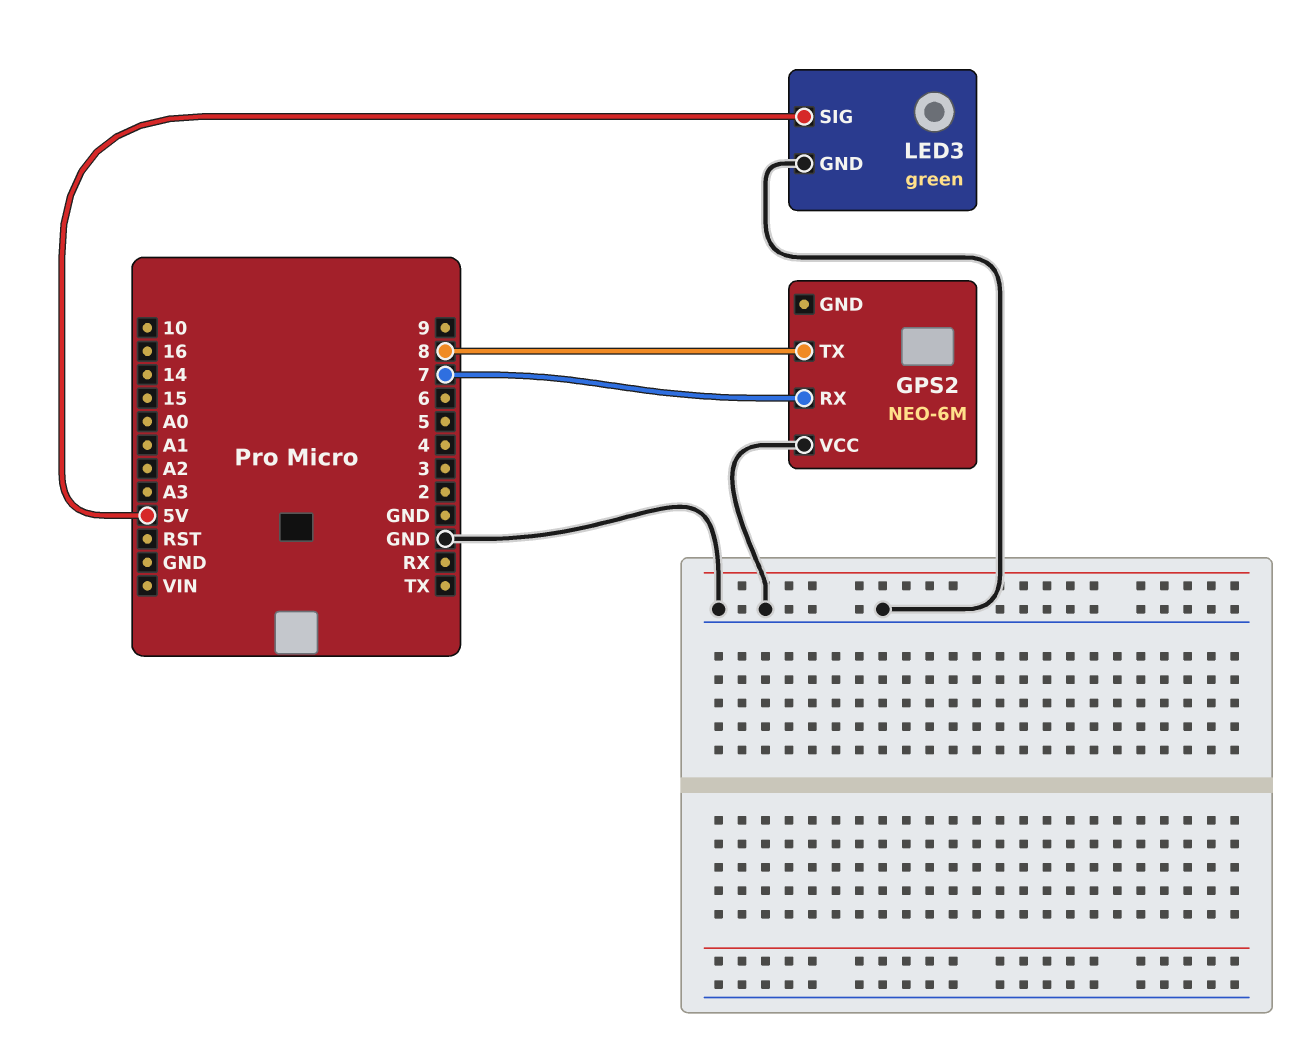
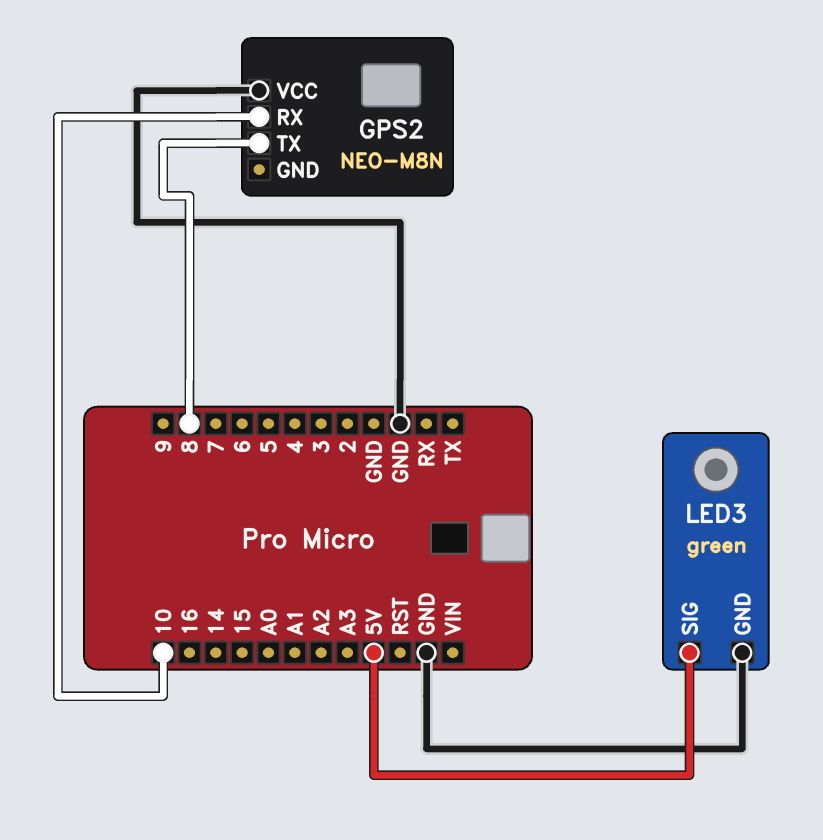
GPS2: NEO-6M -> NEO-M8N
GPS2 pin RX: 7 -> 10

